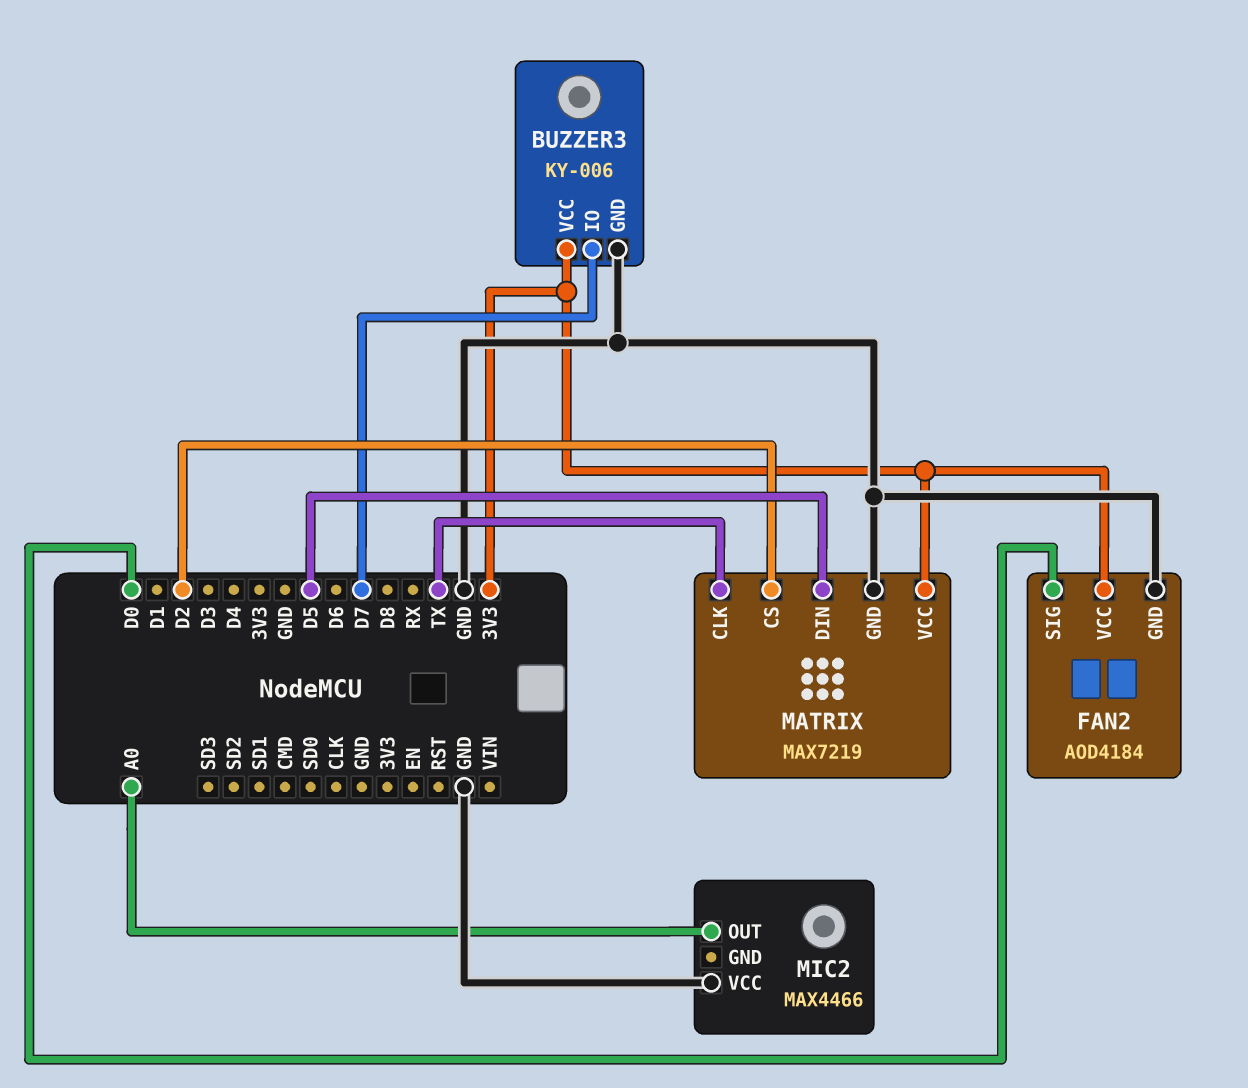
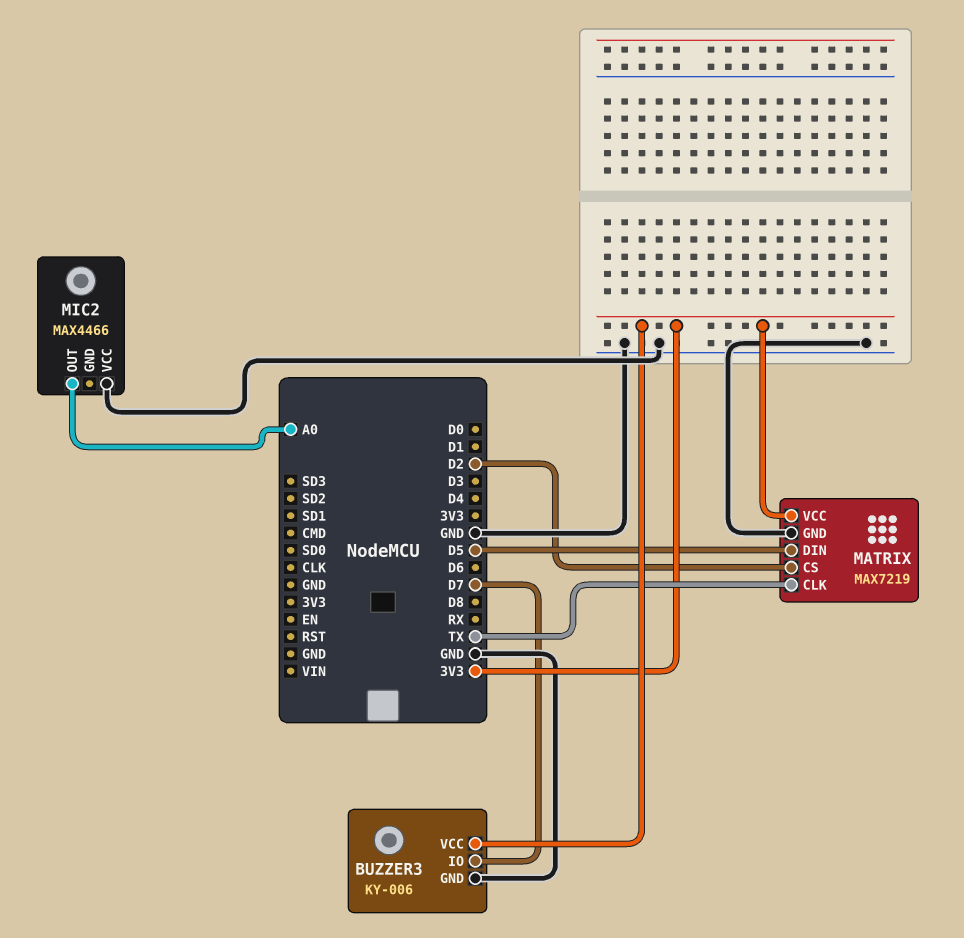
FAN2: AOD4184 -> none
FAN2 pin GND: GND -> none
FAN2 pin SIG: D0 -> none
FAN2 pin VCC: 3V3 -> none

